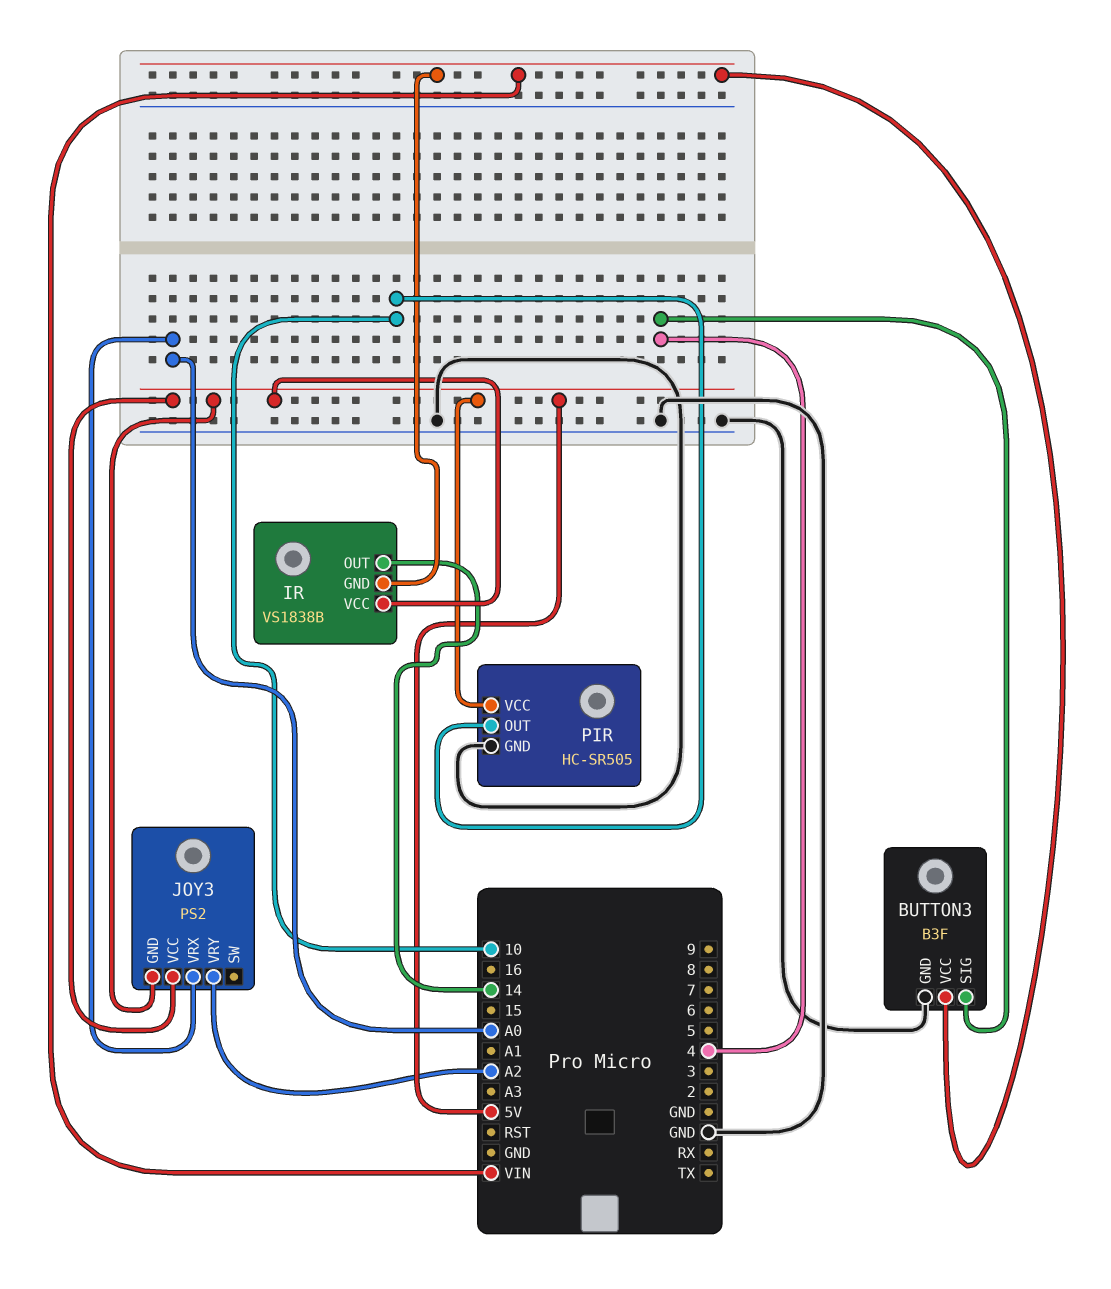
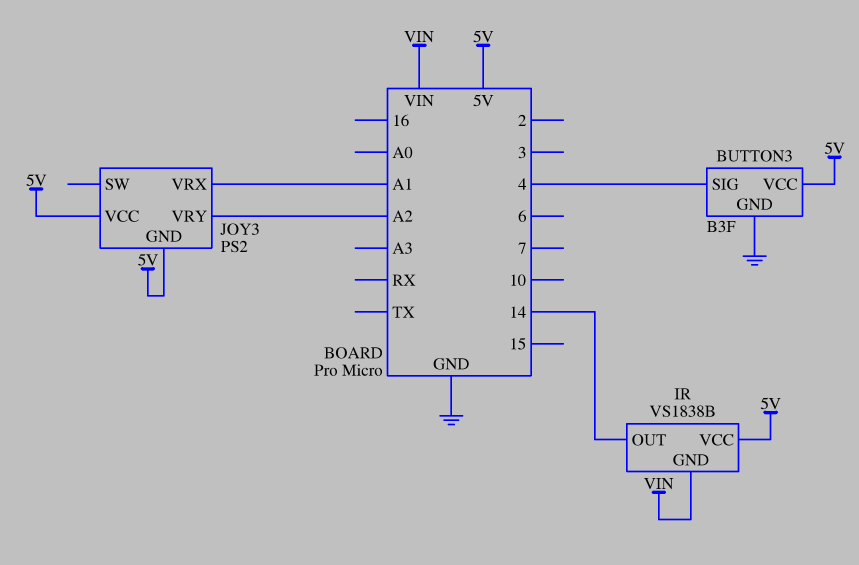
BUTTON3 pin VCC: VIN -> 5V
JOY3 pin VRX: A0 -> A1
PIR: HC-SR505 -> none
PIR pin GND: GND -> none
PIR pin OUT: 10 -> none
PIR pin VCC: 5V -> none

